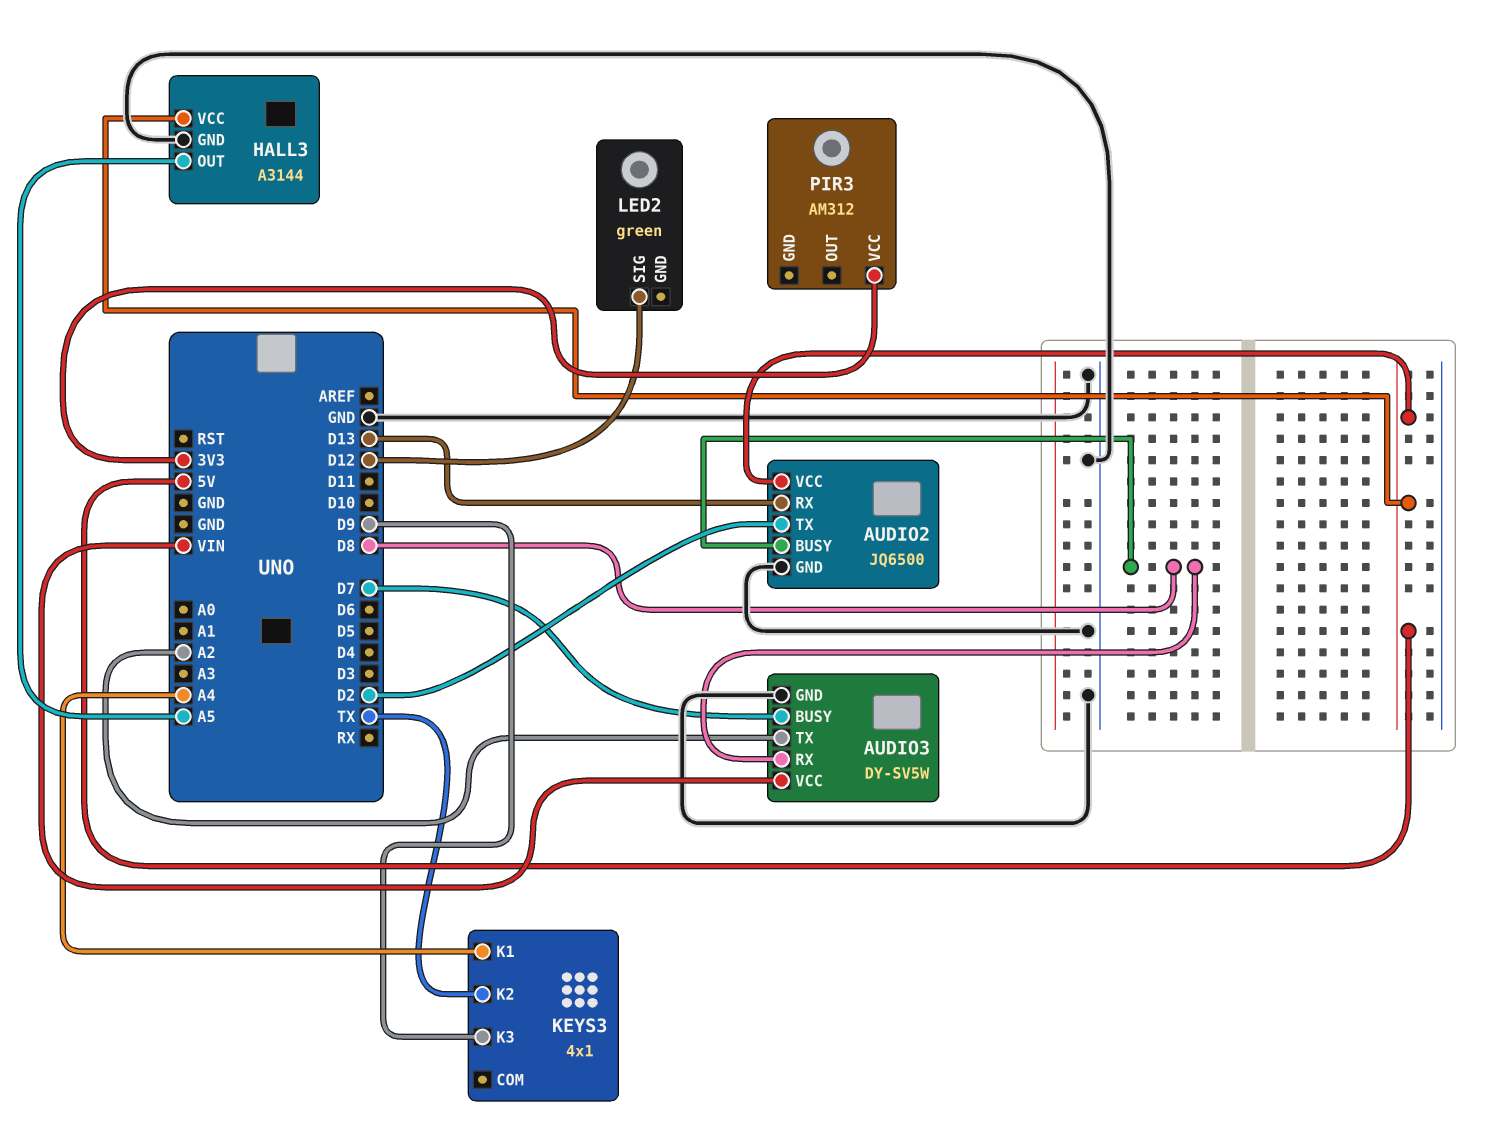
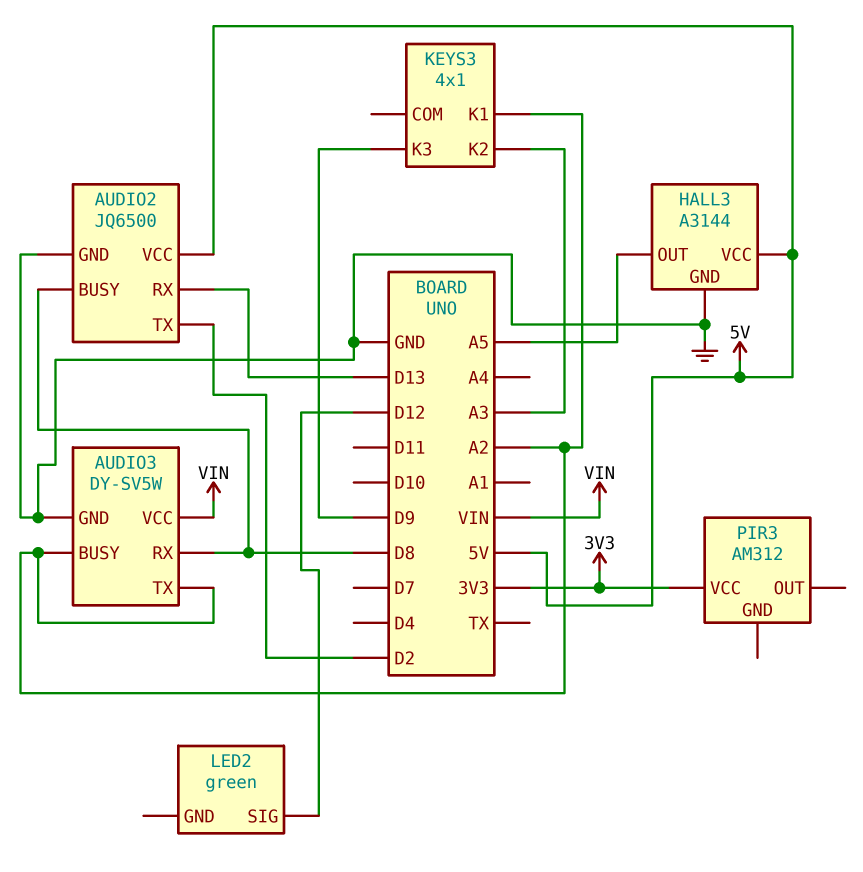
AUDIO3 pin BUSY: D7 -> A2
KEYS3 pin K1: A4 -> A2
KEYS3 pin K2: TX -> A3

